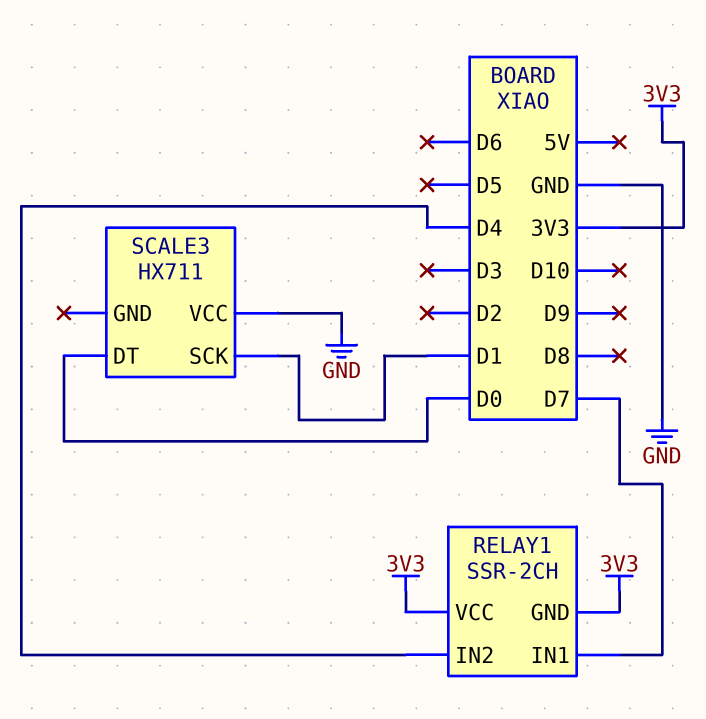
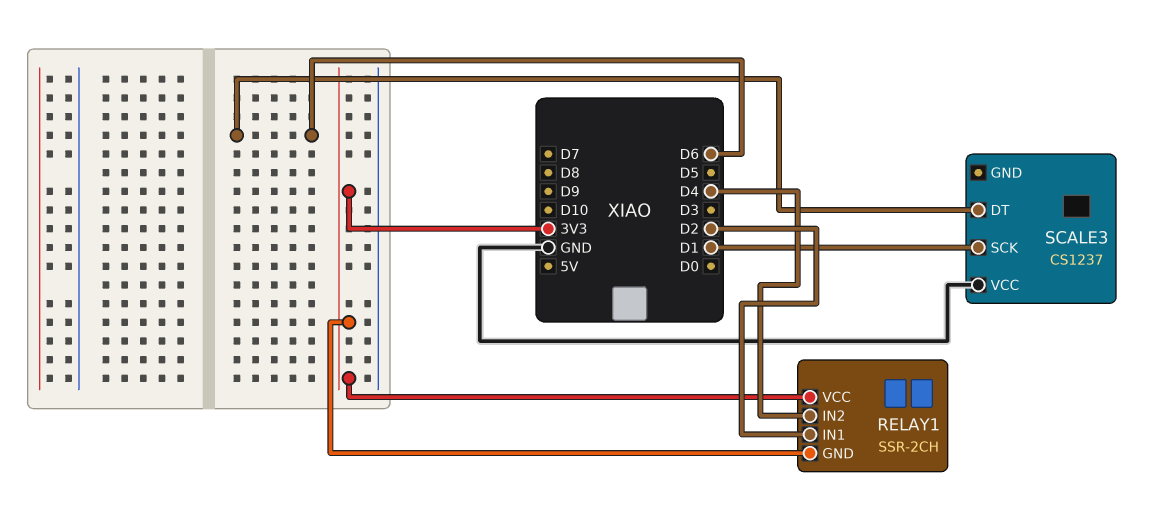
RELAY1 pin IN1: D7 -> D2
SCALE3: HX711 -> CS1237
SCALE3 pin DT: D0 -> D6

